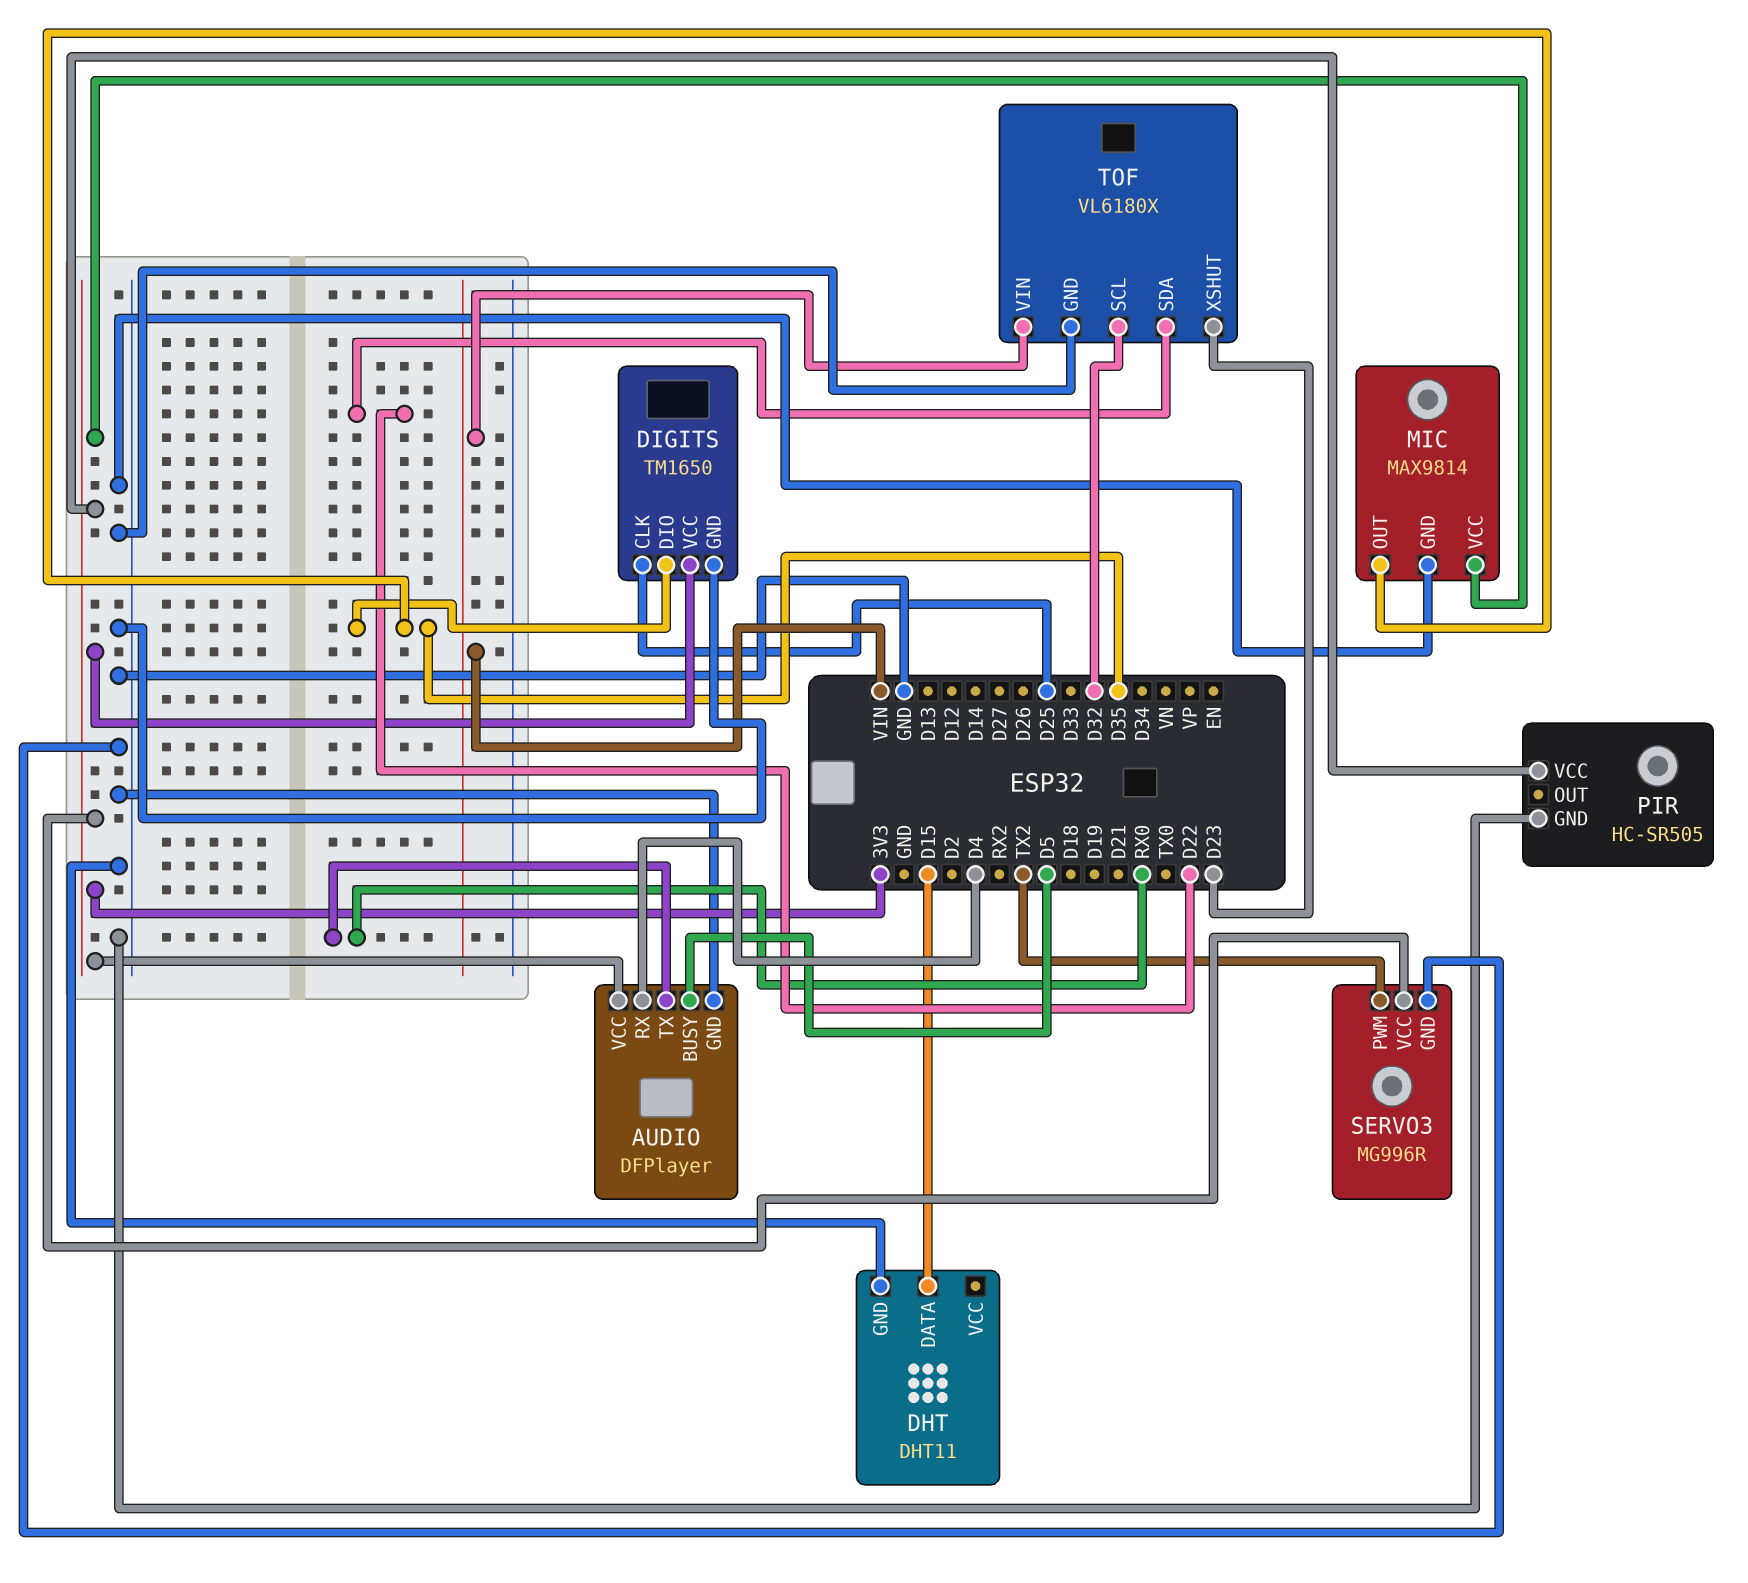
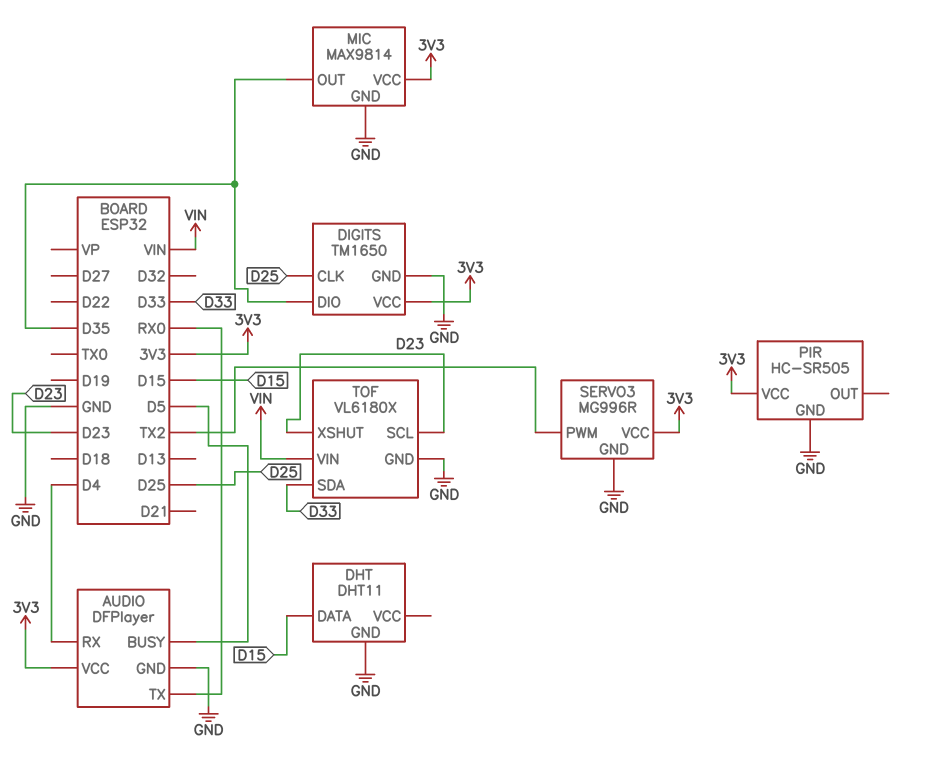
TOF pin SCL: D32 -> D23
TOF pin SDA: D22 -> D33

